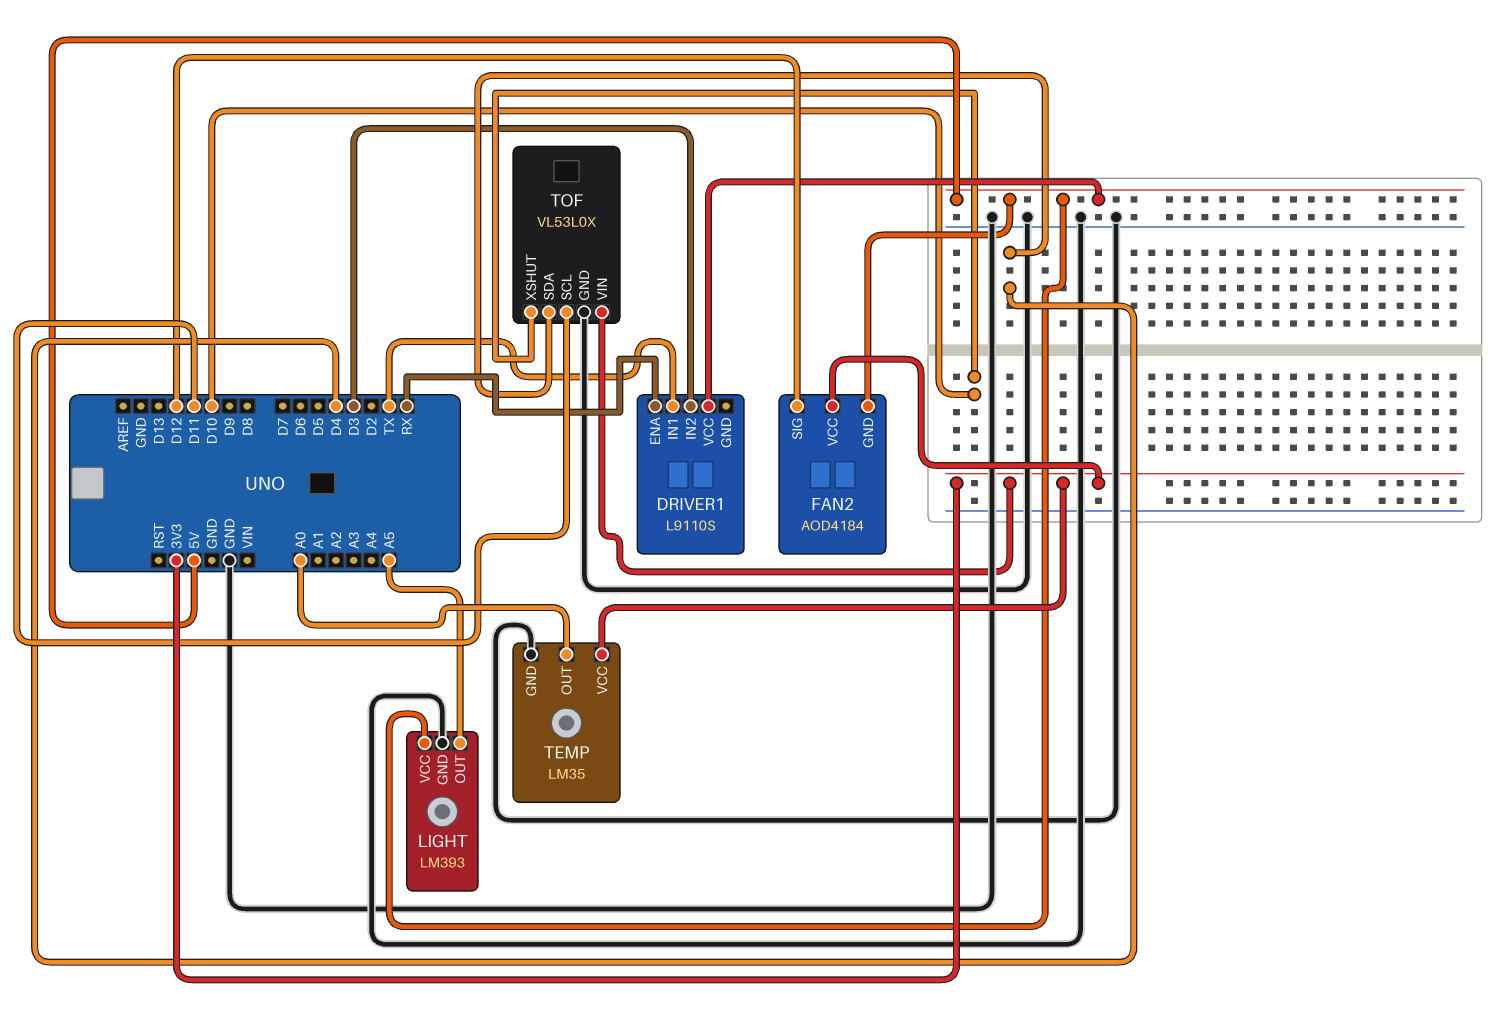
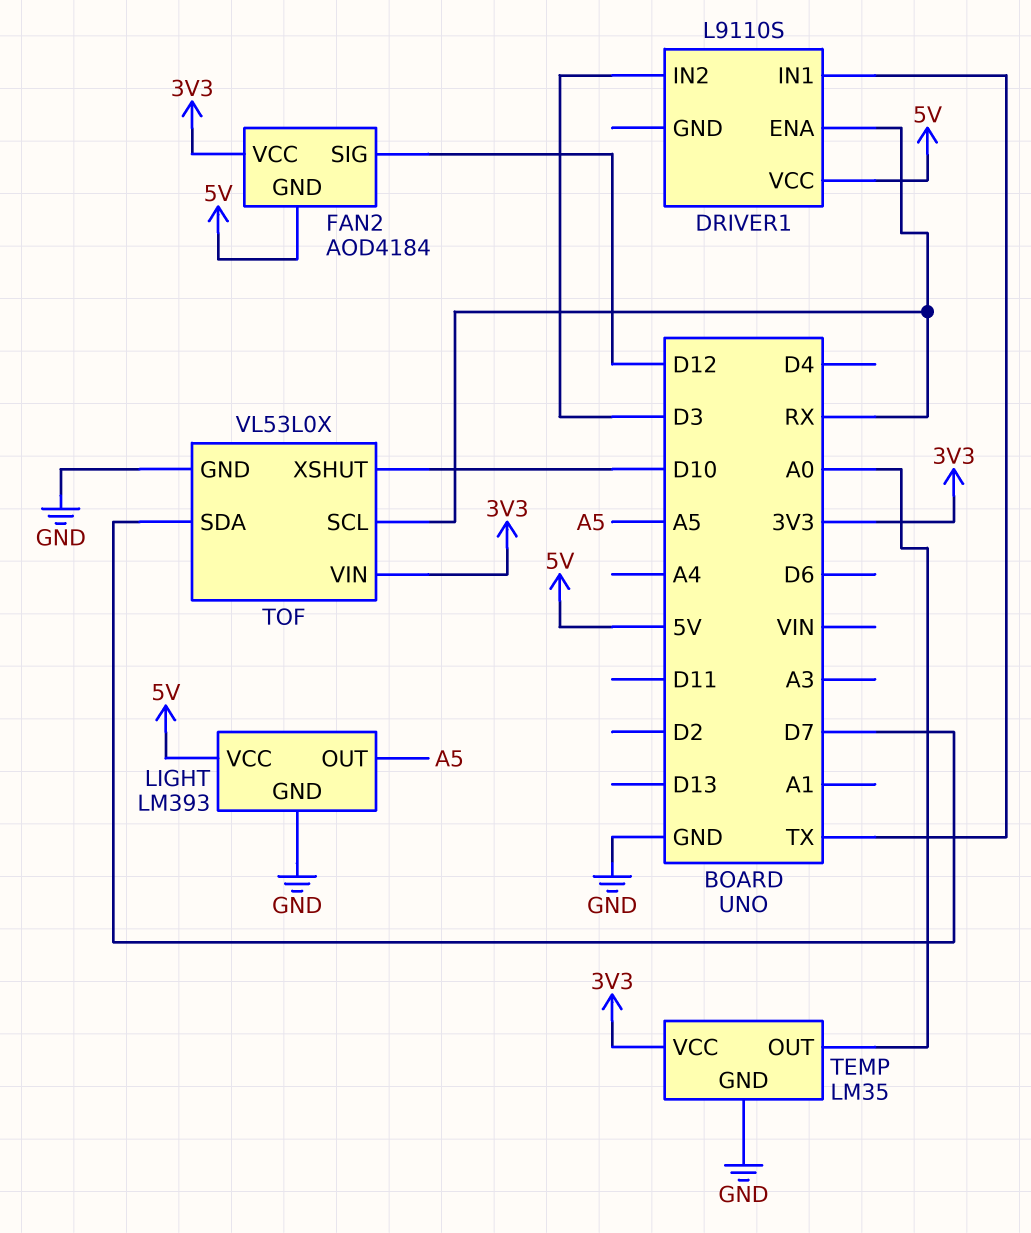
TOF pin SCL: D11 -> RX
TOF pin SDA: D4 -> D7

